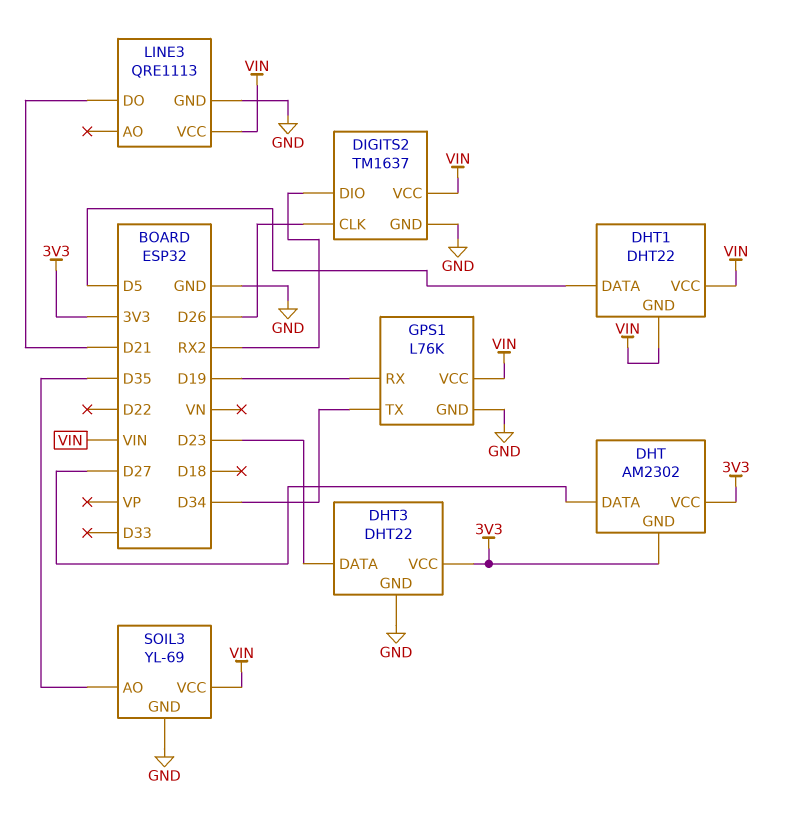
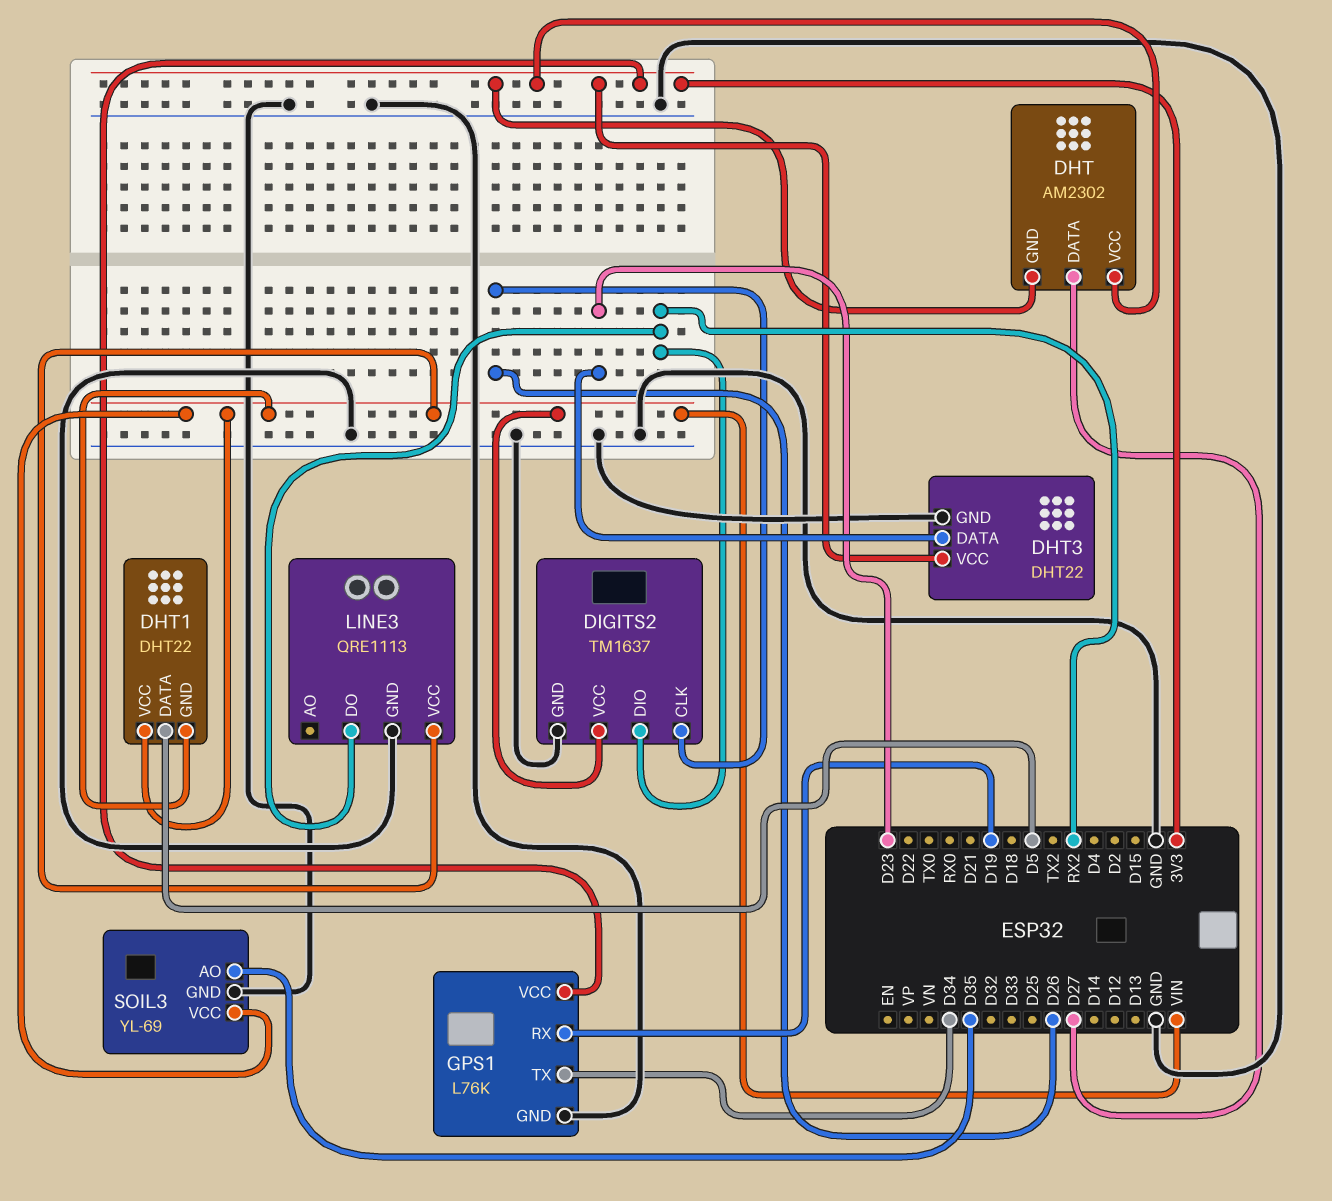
GPS1 pin VCC: VIN -> 3V3
LINE3 pin DO: D21 -> RX2

